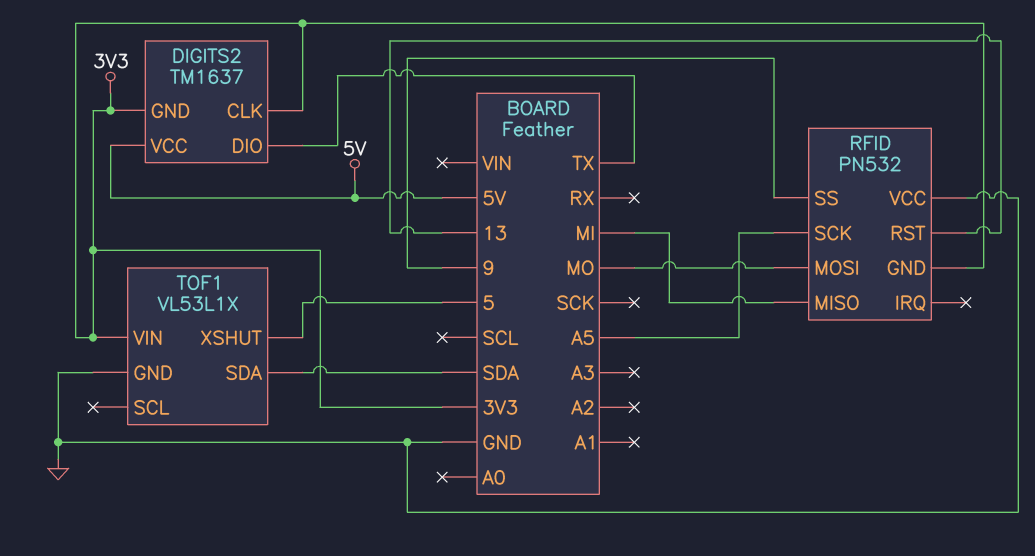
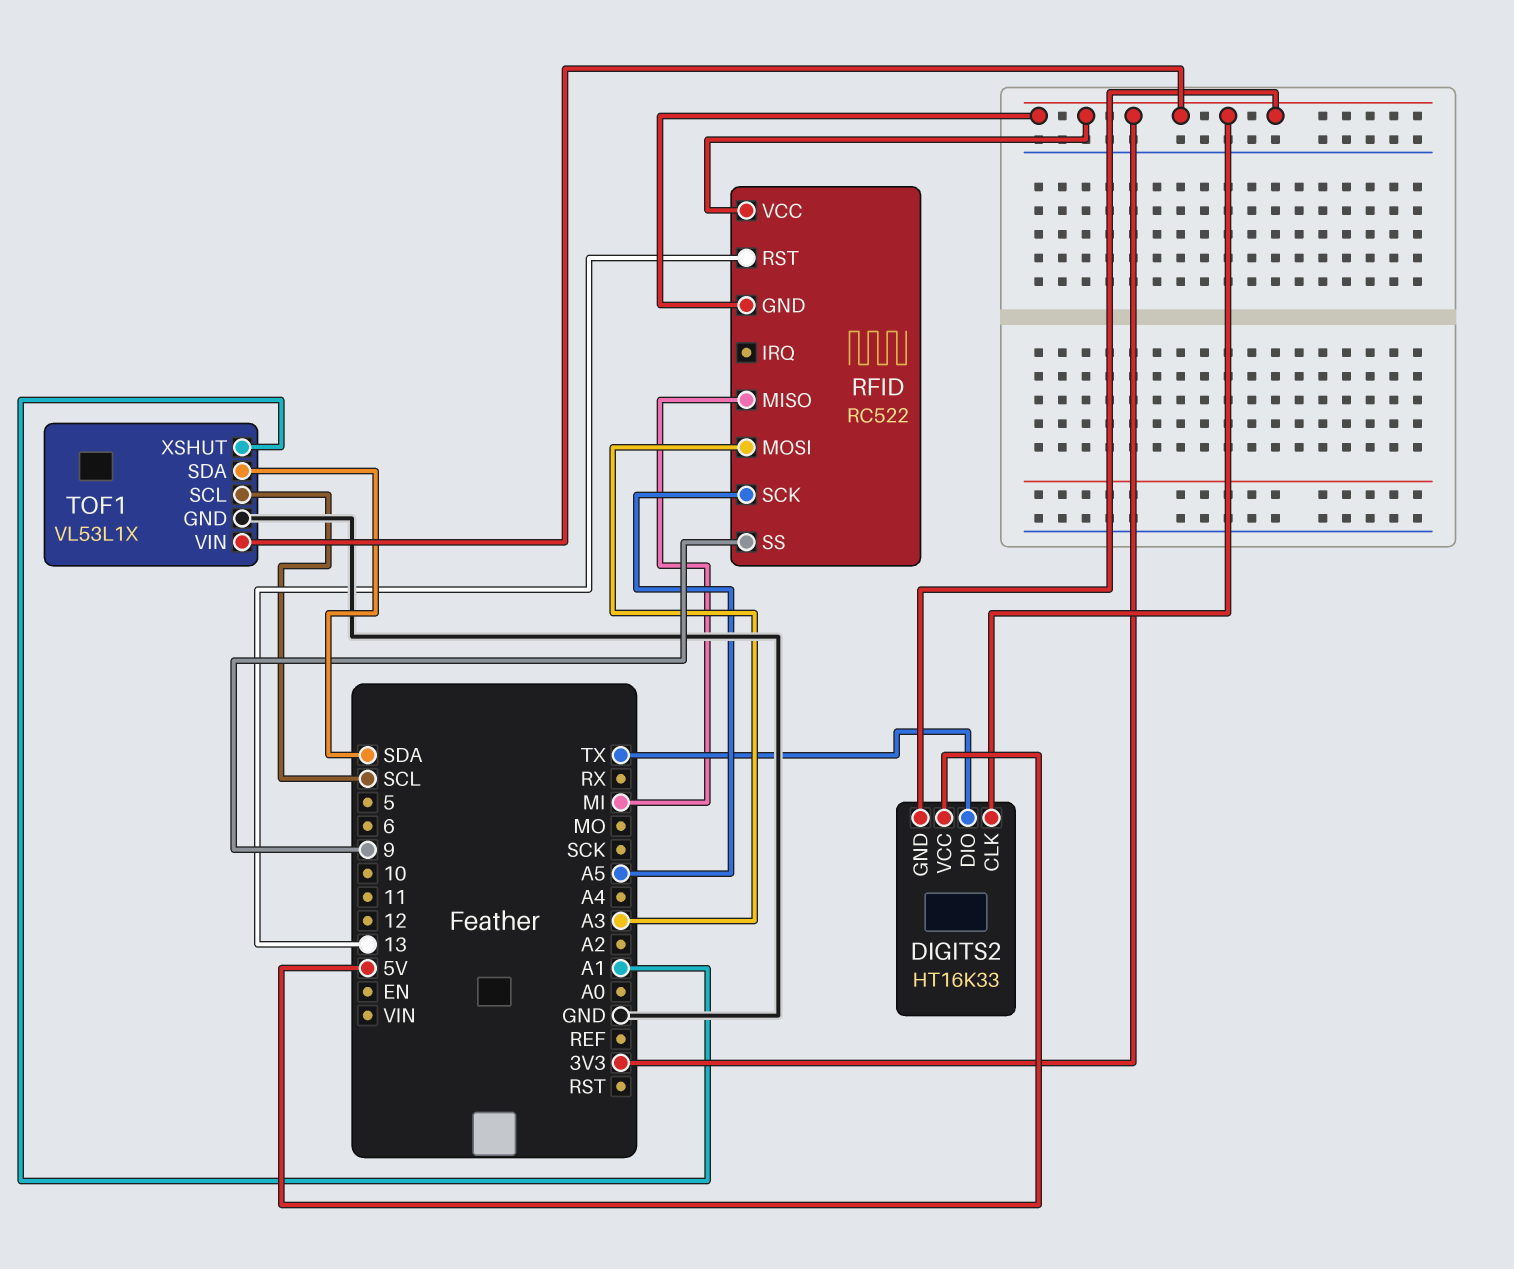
DIGITS2: TM1637 -> HT16K33
RFID: PN532 -> RC522
RFID pin MOSI: MO -> A3
RFID pin VCC: GND -> 3V3
TOF1 pin SCL: none -> SCL
TOF1 pin XSHUT: 5 -> A1

